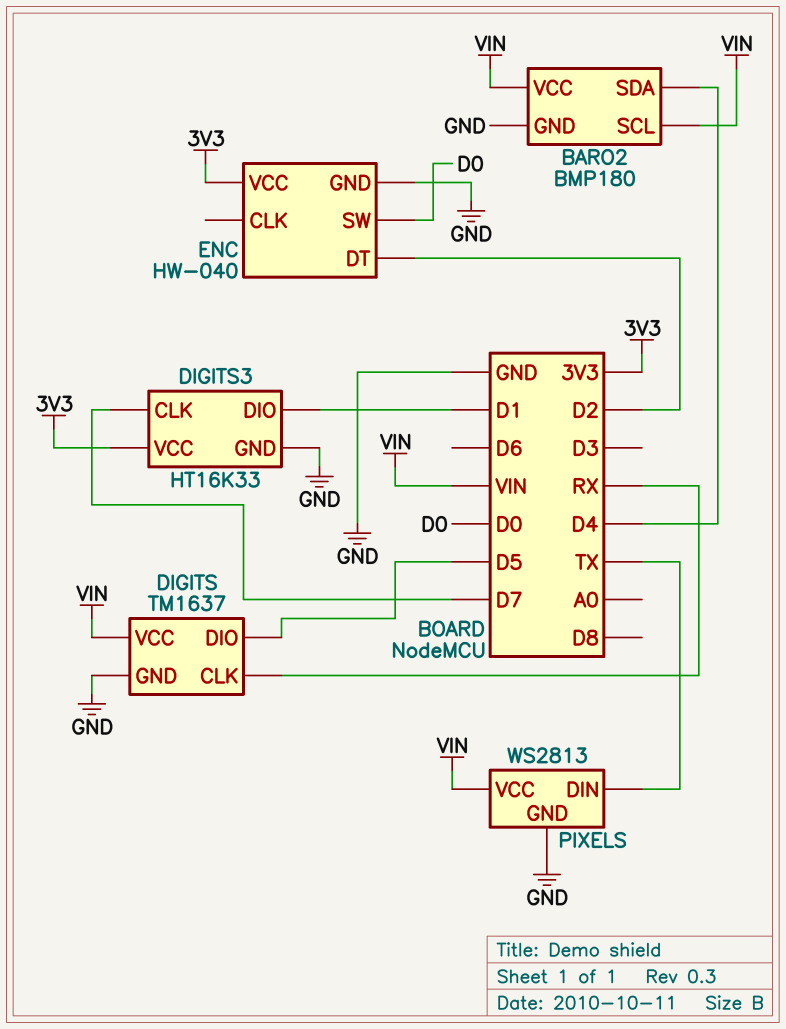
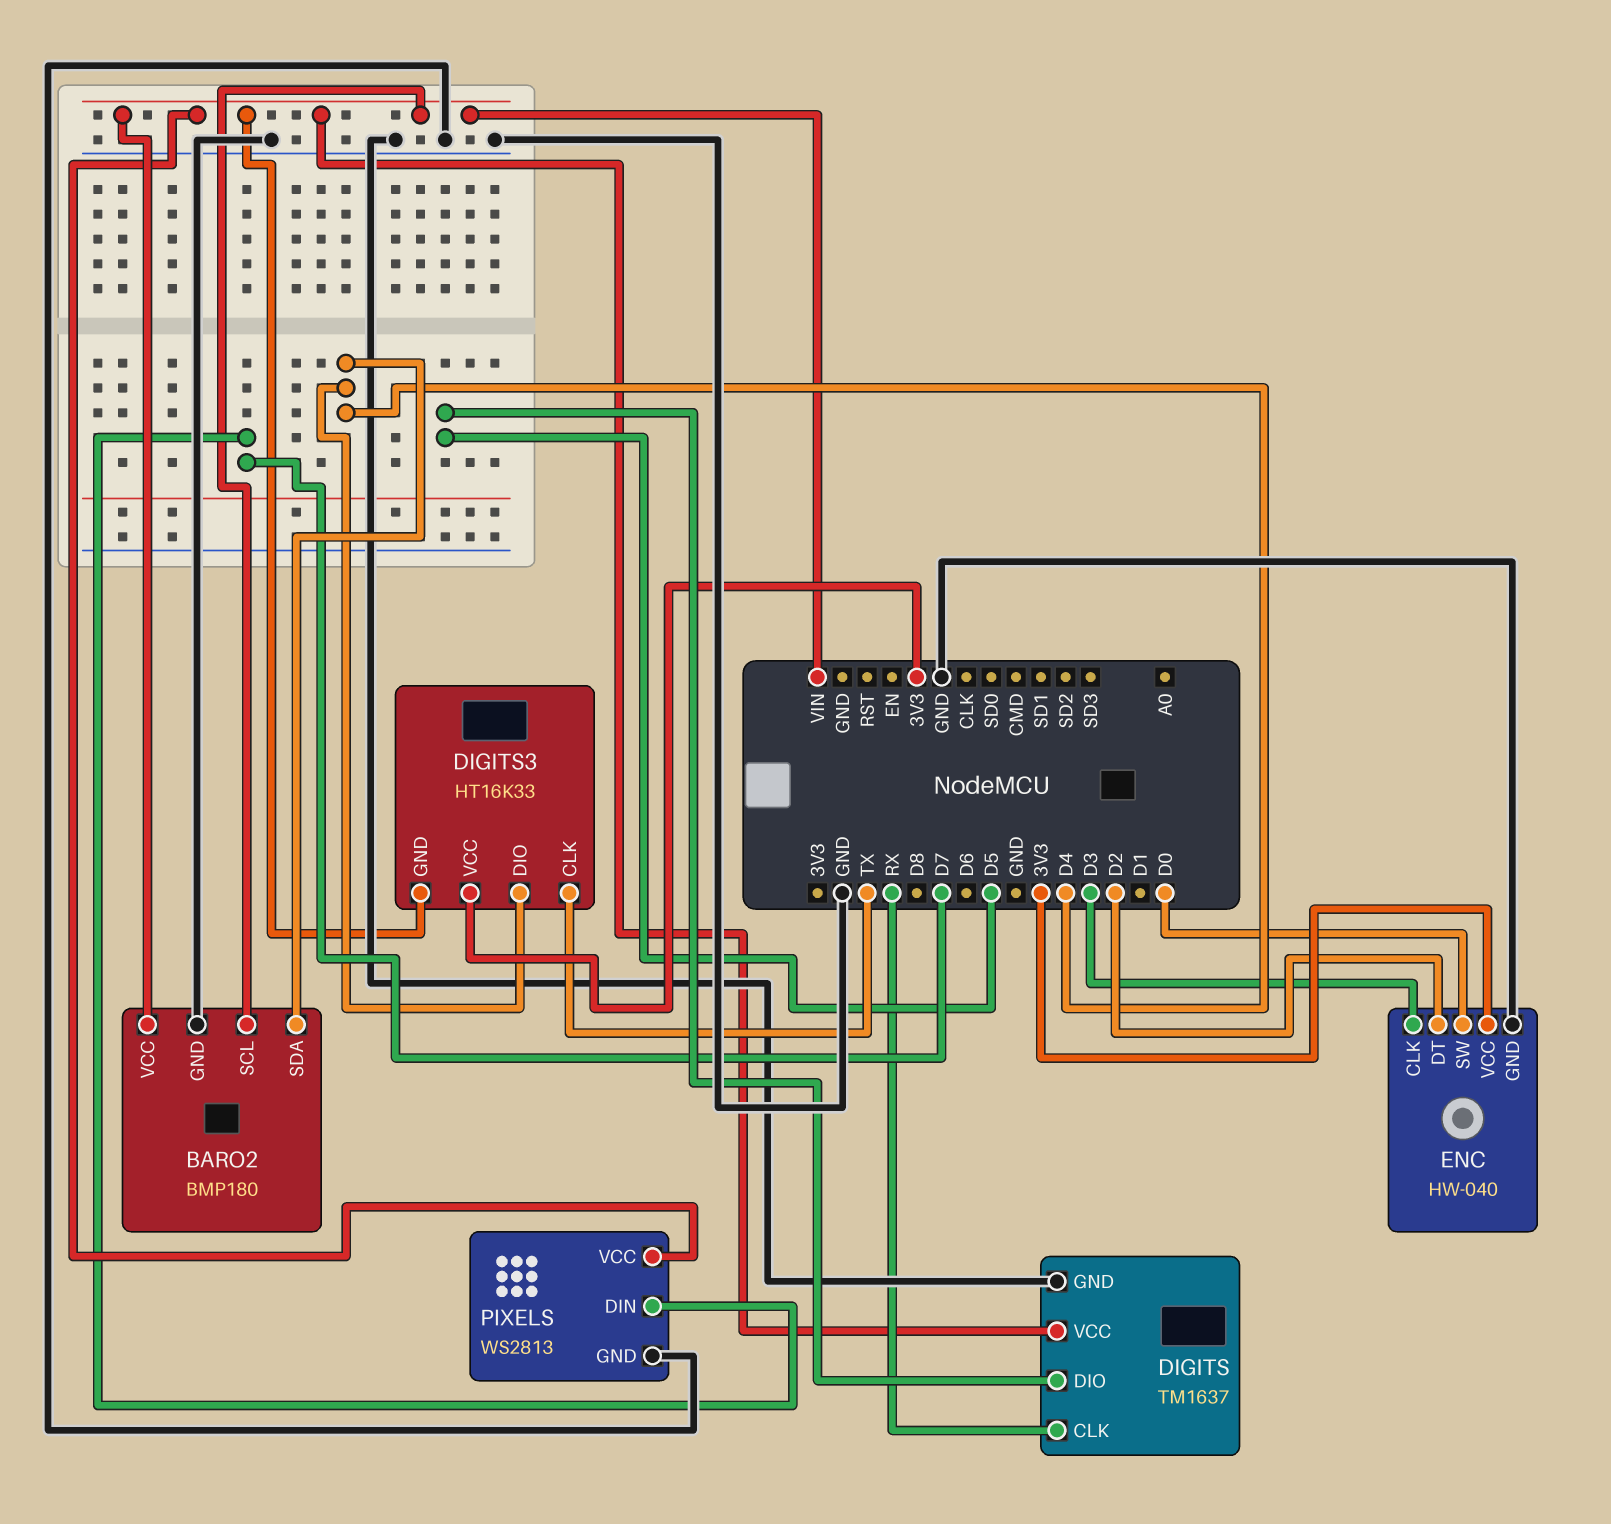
DIGITS3 pin CLK: D7 -> TX
DIGITS3 pin DIO: D1 -> D4
DIGITS3 pin GND: GND -> VIN
ENC pin CLK: none -> D3
PIXELS pin DIN: TX -> D7

